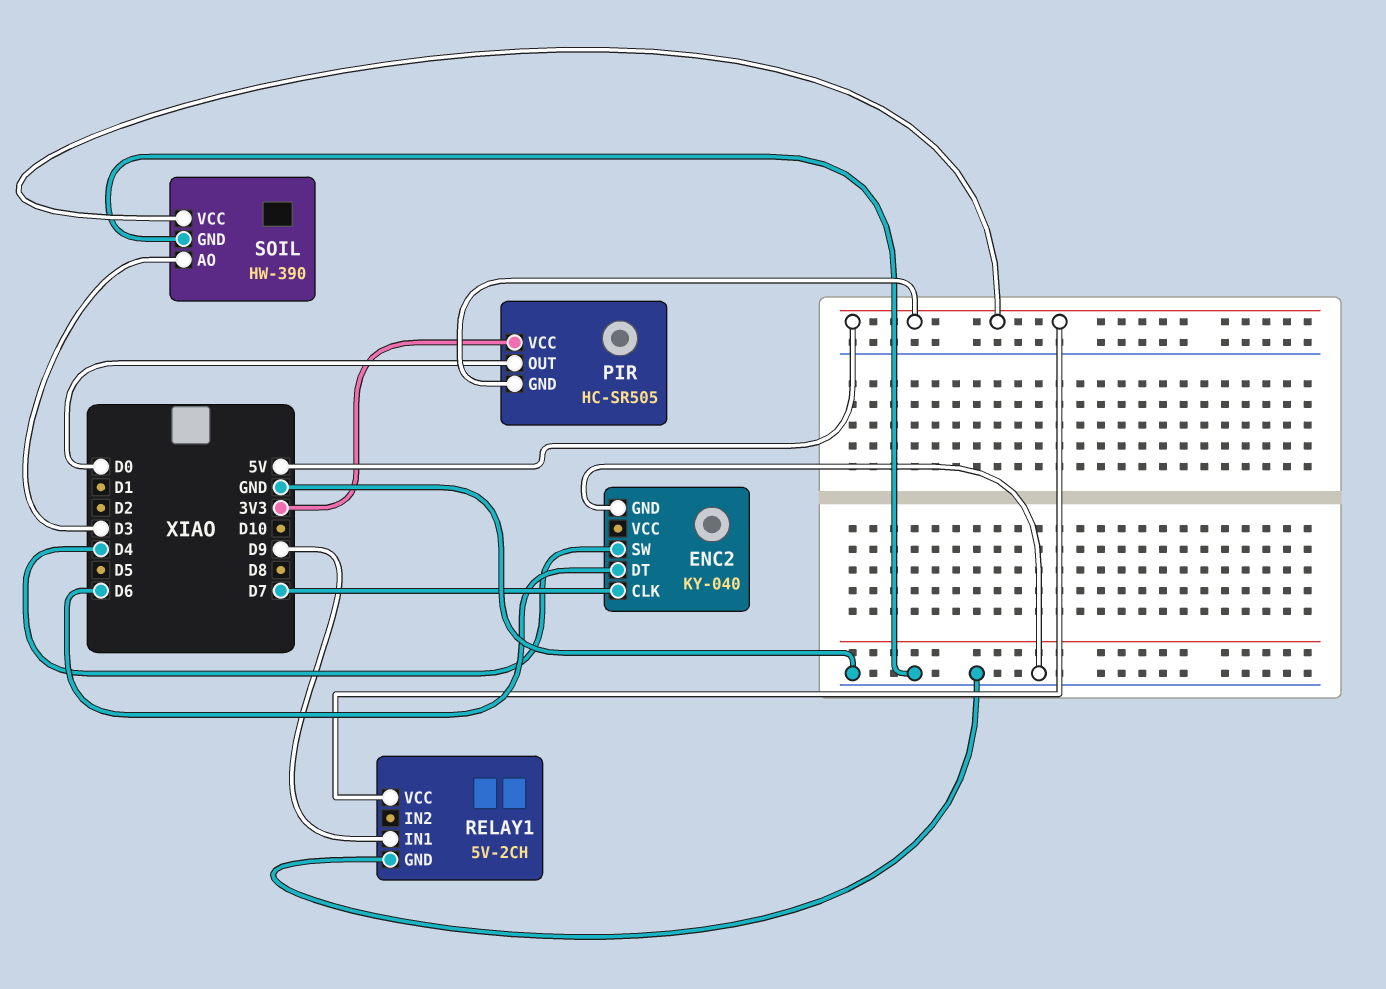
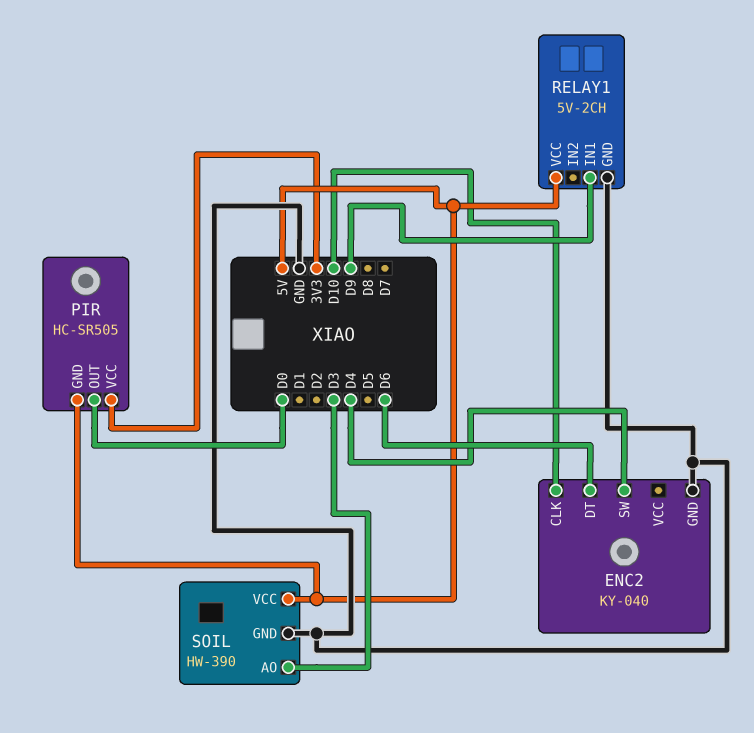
ENC2 pin CLK: D7 -> D10

